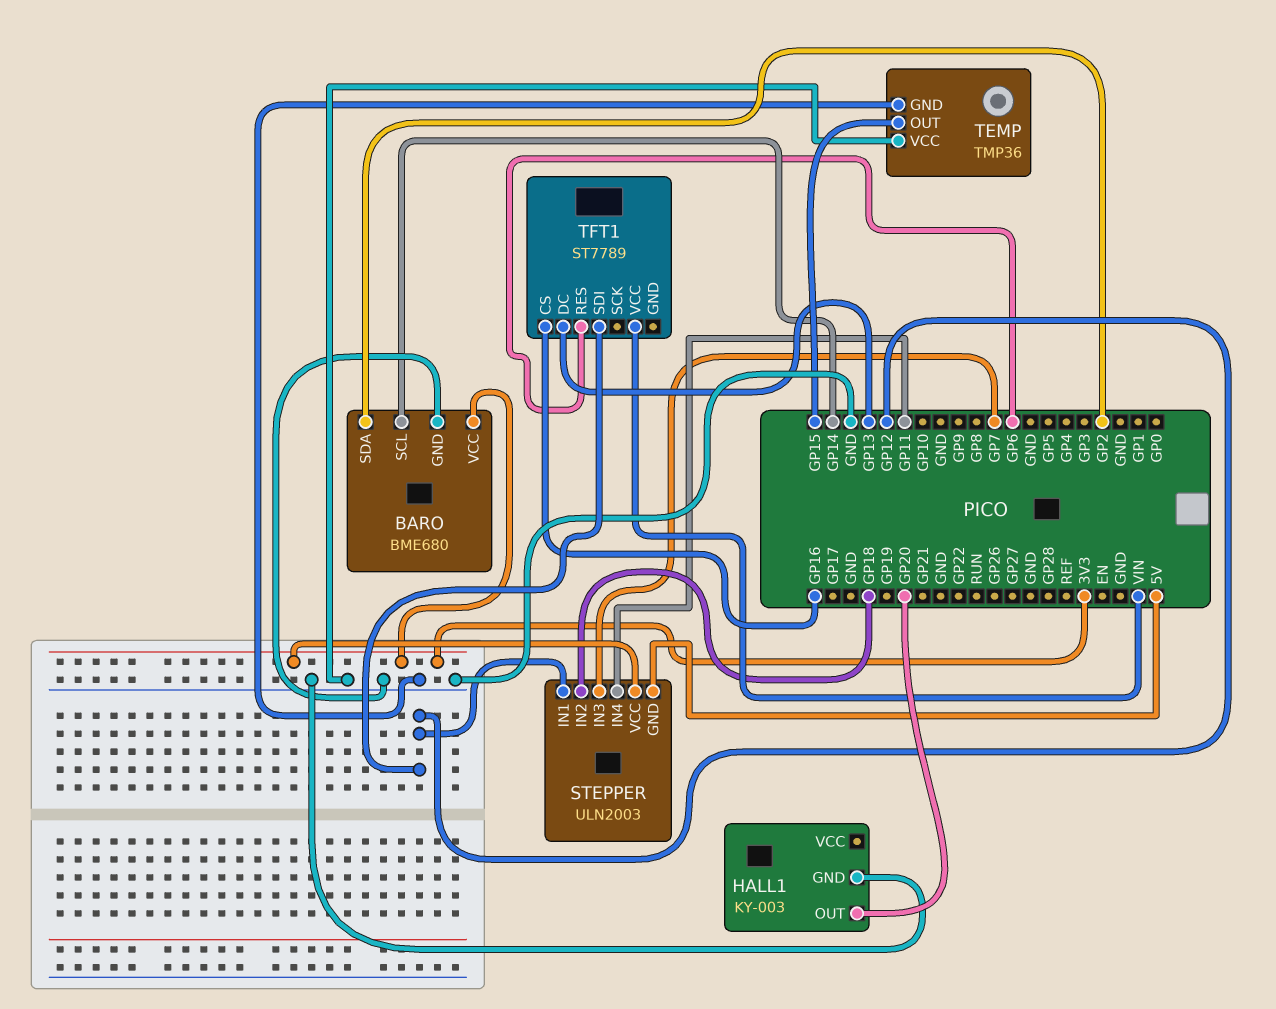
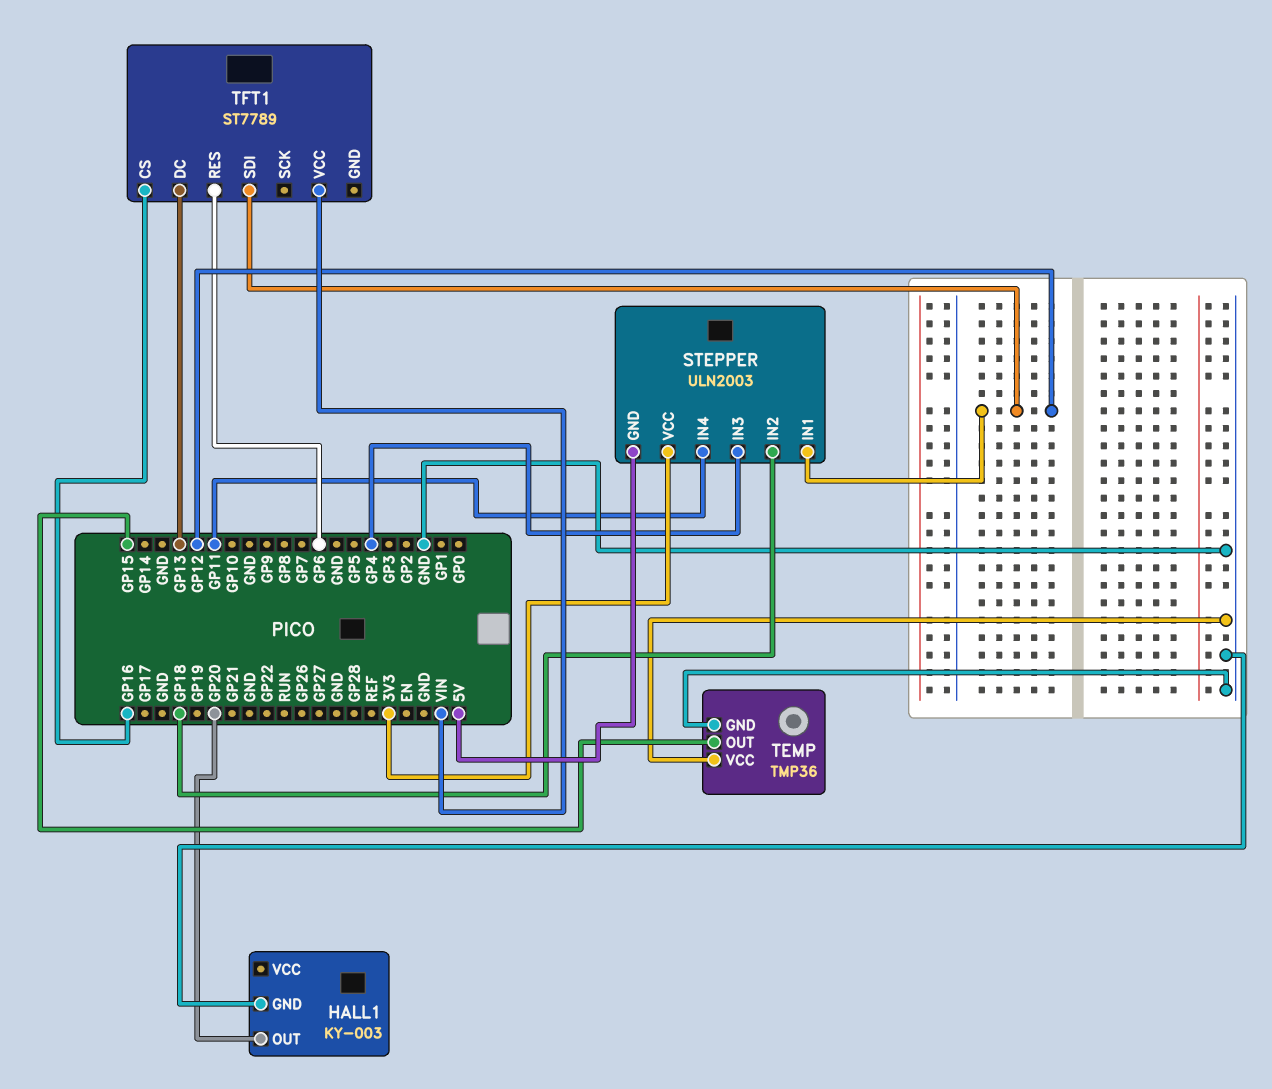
BARO: BME680 -> none
BARO pin GND: GND -> none
BARO pin SCL: GP14 -> none
BARO pin SDA: GP2 -> none
BARO pin VCC: 3V3 -> none
STEPPER pin IN3: GP7 -> GP4

